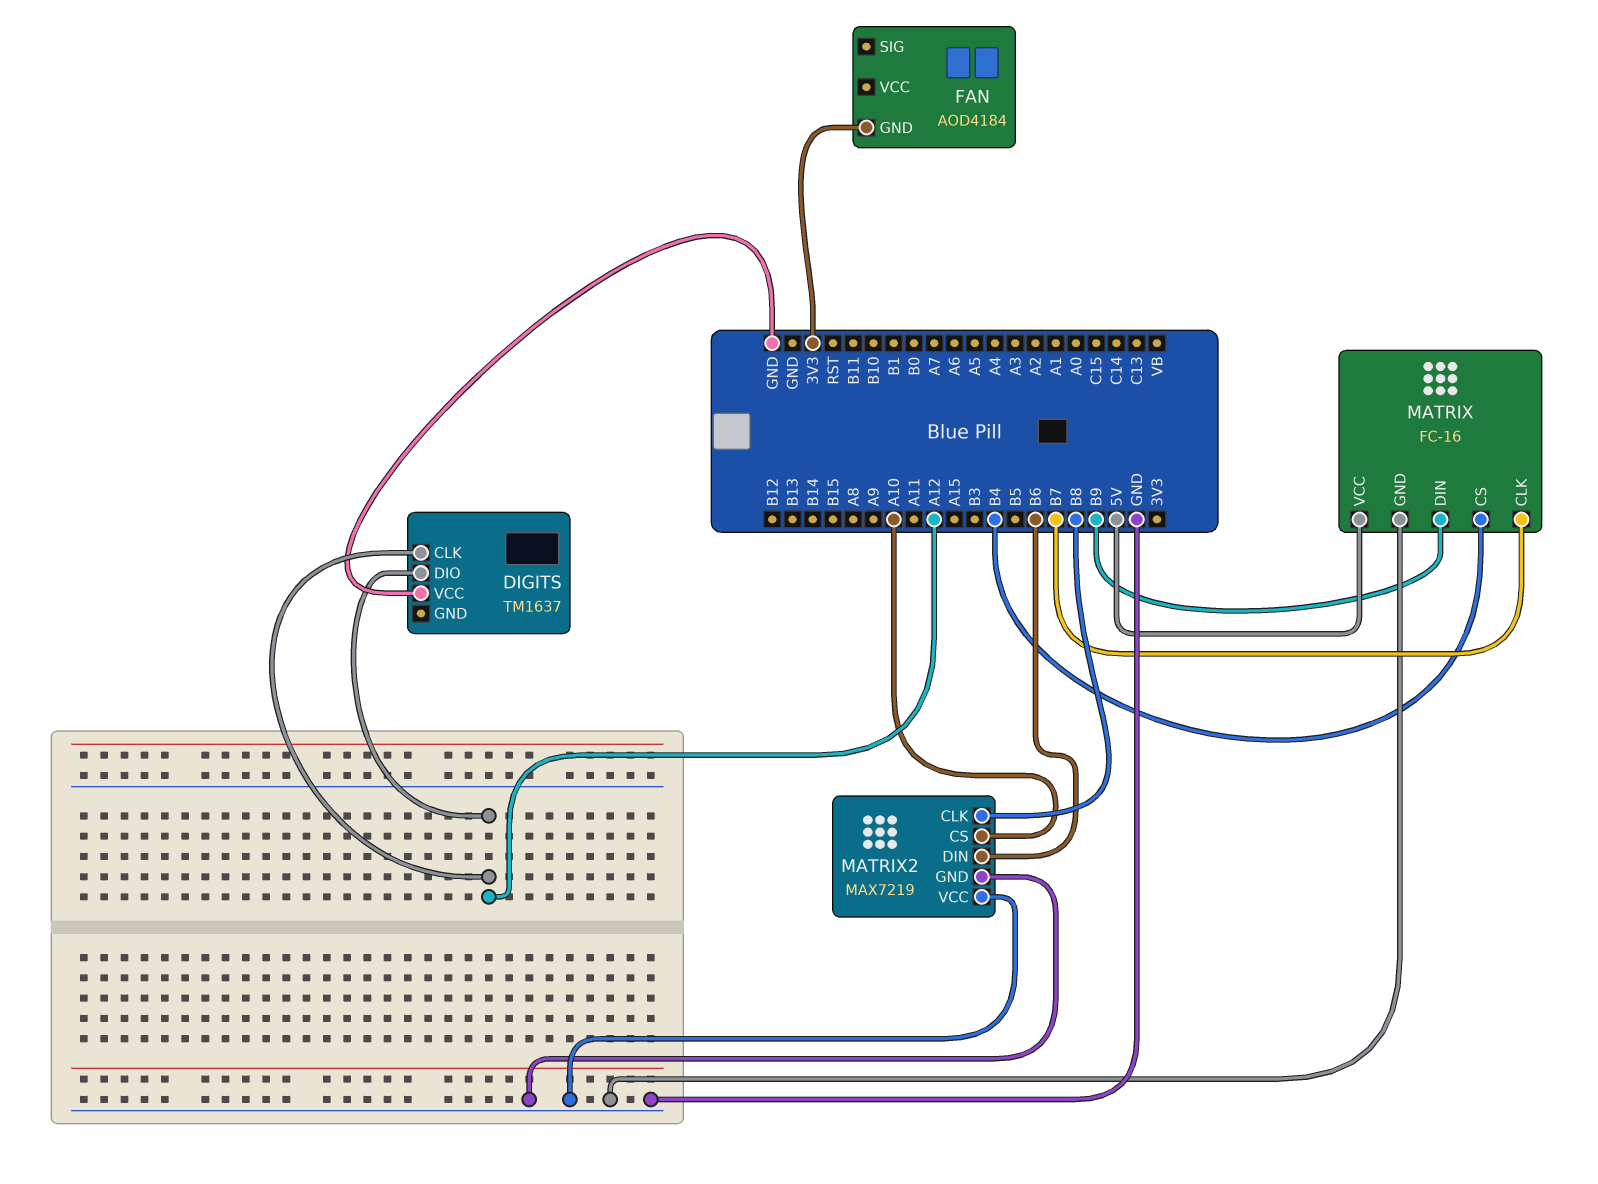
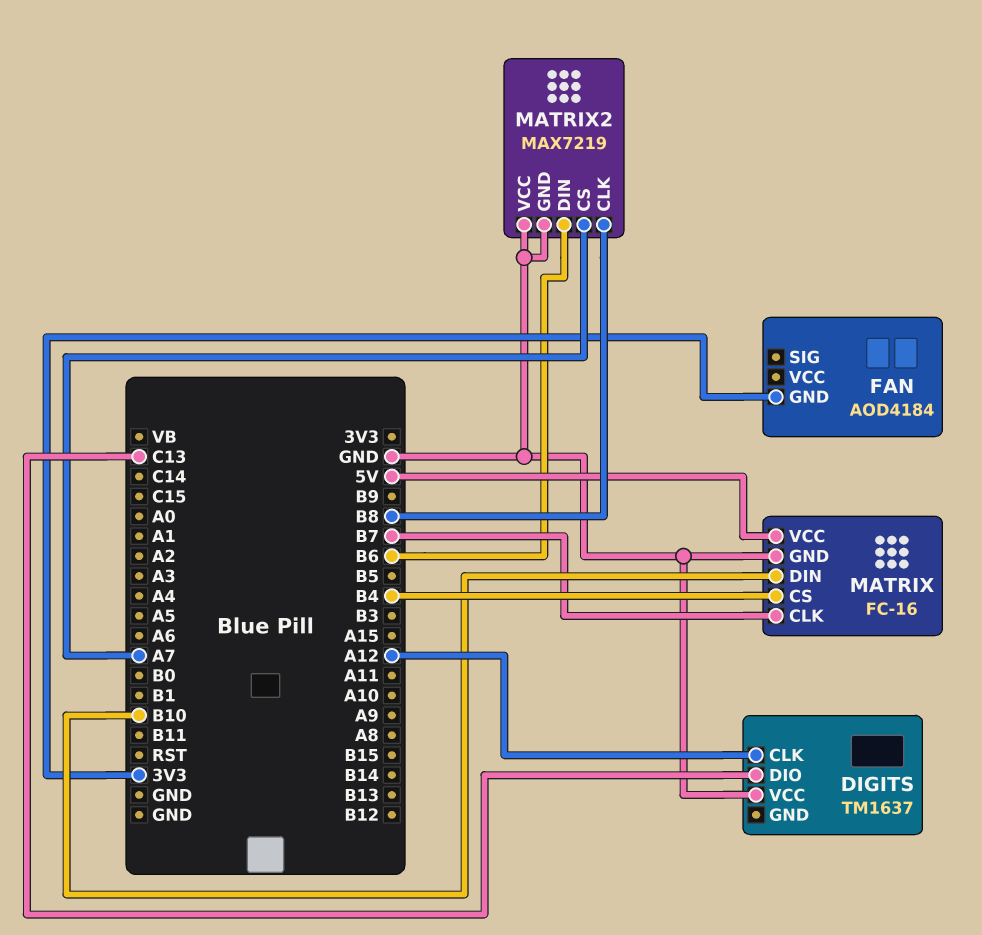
DIGITS pin DIO: A12 -> C13
MATRIX pin DIN: B9 -> B10
MATRIX2 pin CS: A10 -> A7

